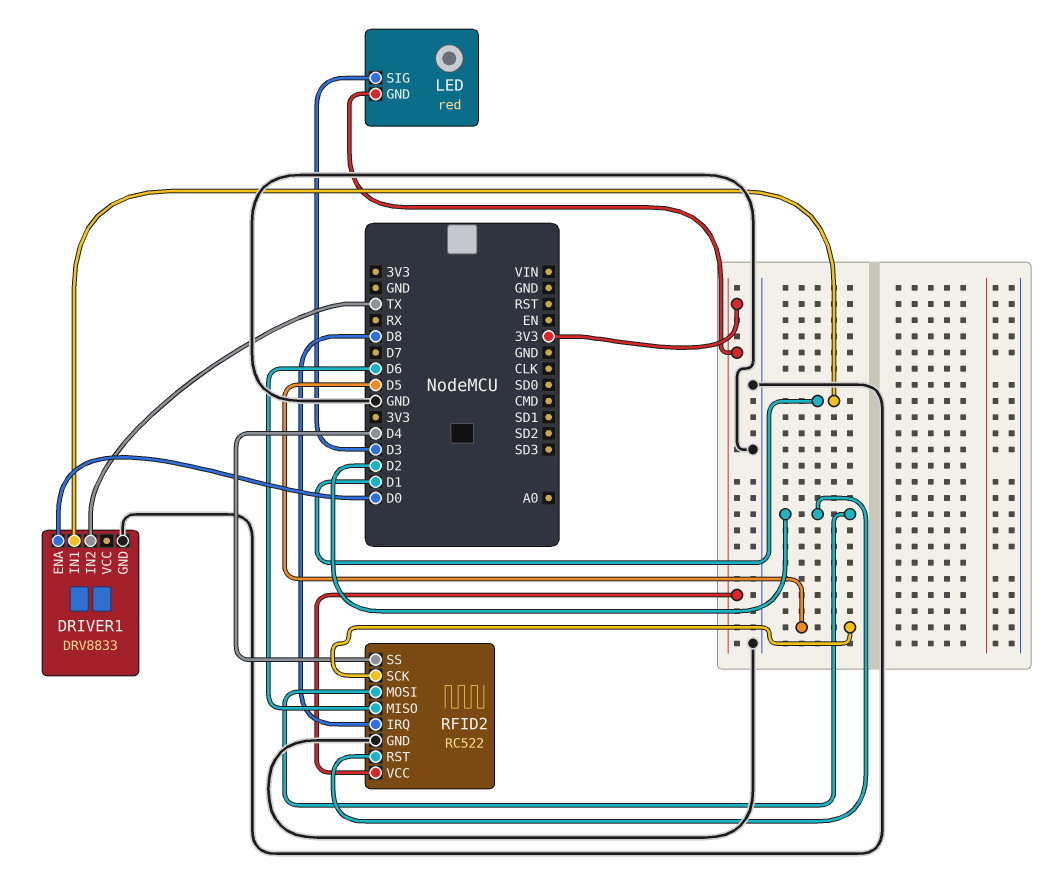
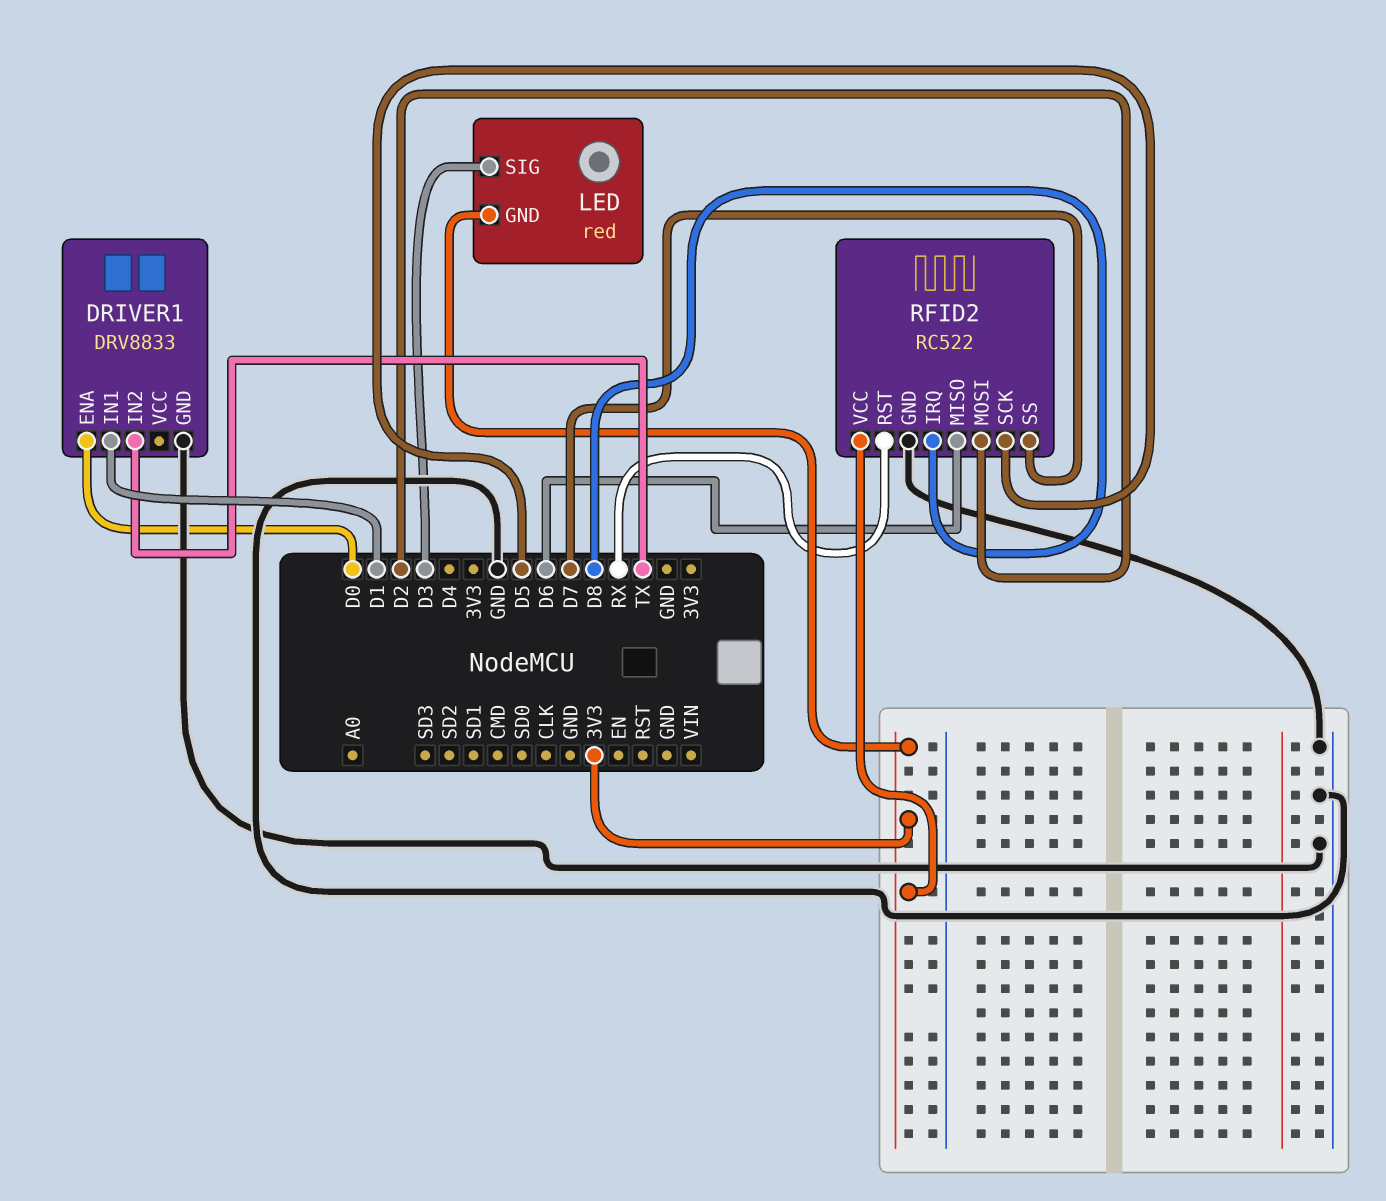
RFID2 pin RST: D2 -> RX
RFID2 pin SS: D4 -> D7

